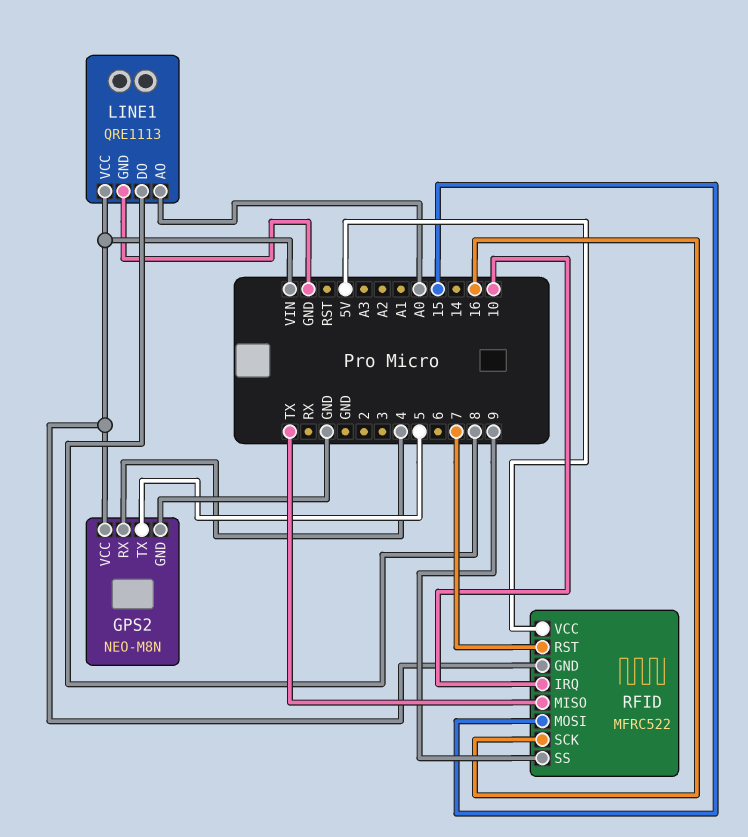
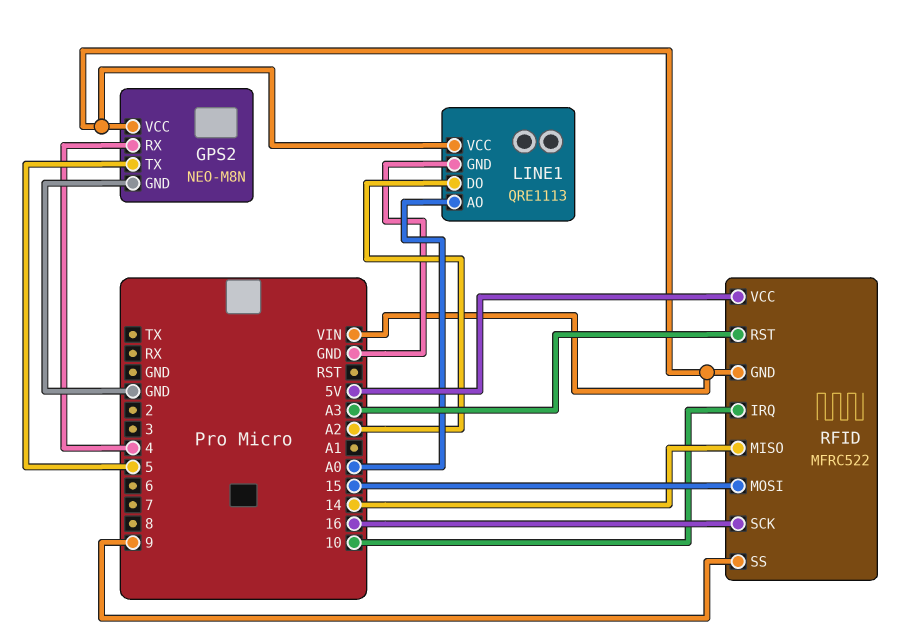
LINE1 pin DO: 8 -> A2
RFID pin MISO: TX -> 14
RFID pin RST: 7 -> A3

